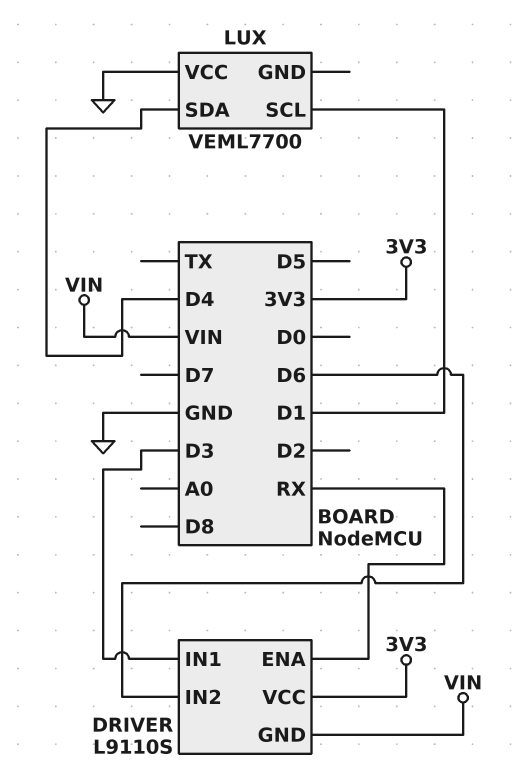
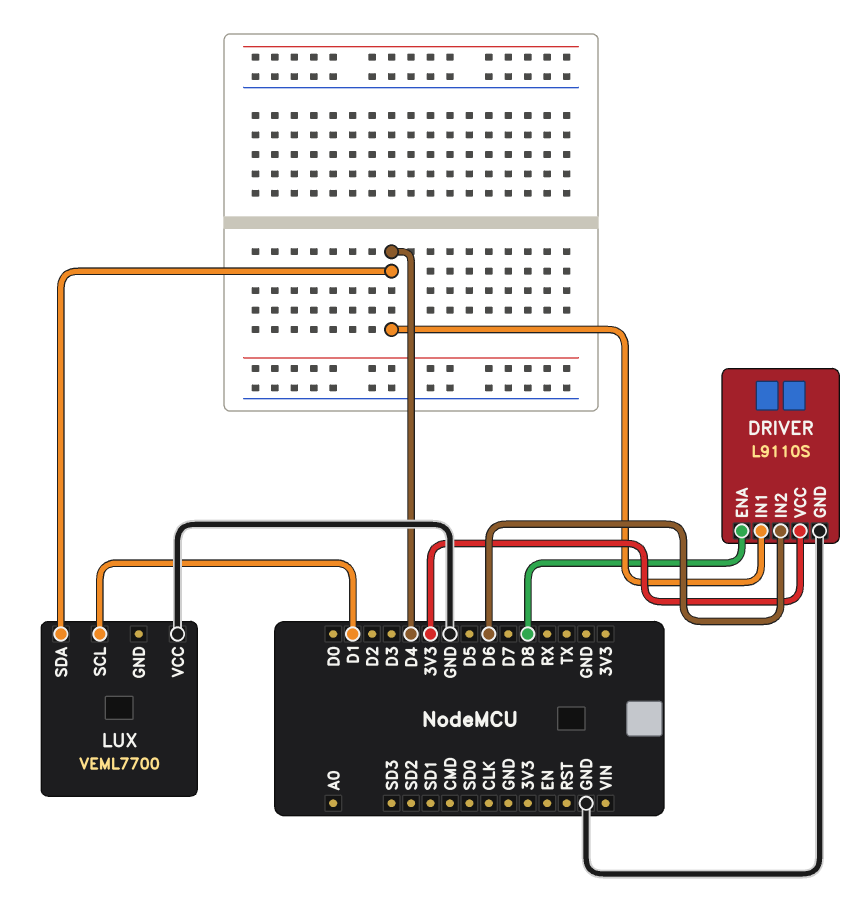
DRIVER pin ENA: RX -> D8
DRIVER pin GND: VIN -> GND
DRIVER pin IN1: D3 -> D4

